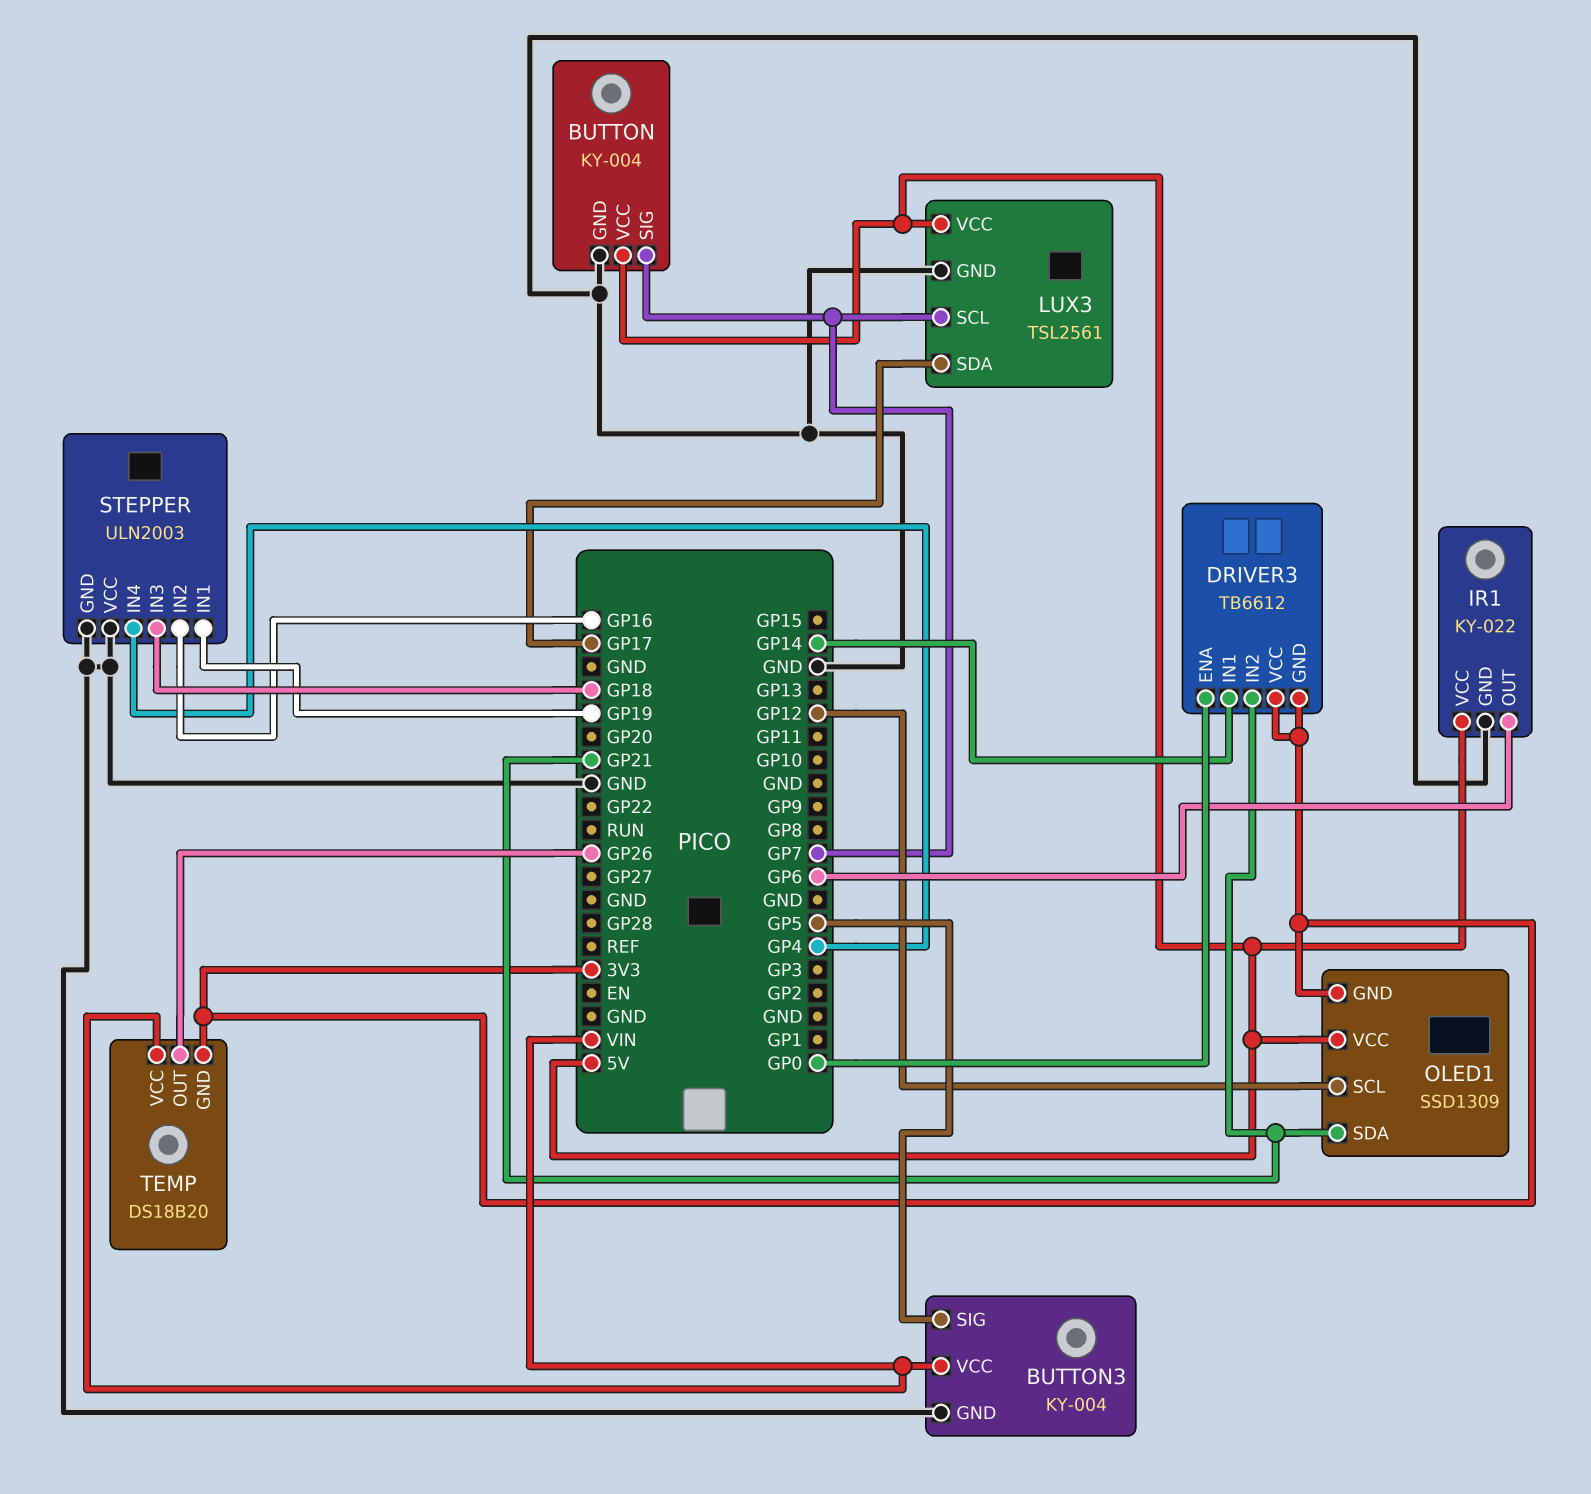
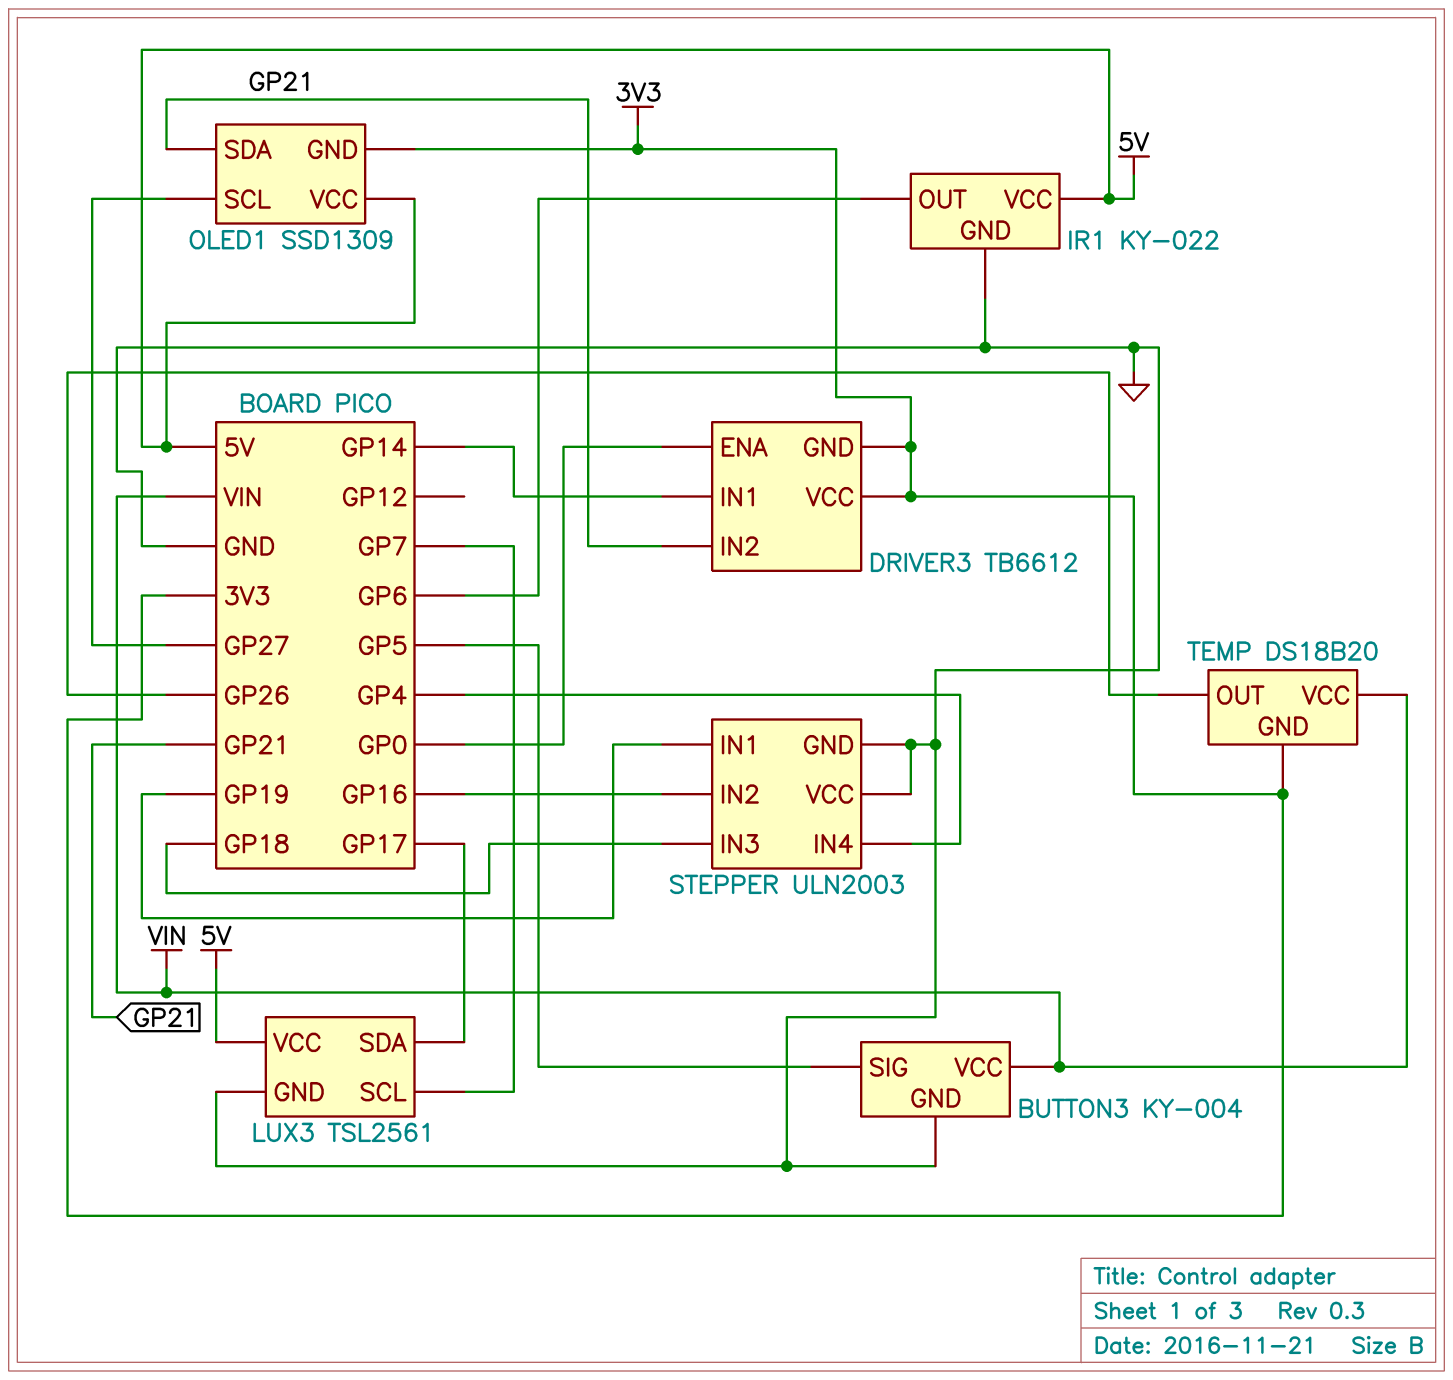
BUTTON: KY-004 -> none
BUTTON pin GND: GND -> none
BUTTON pin SIG: GP7 -> none
BUTTON pin VCC: 5V -> none
OLED1 pin SCL: GP12 -> GP27

